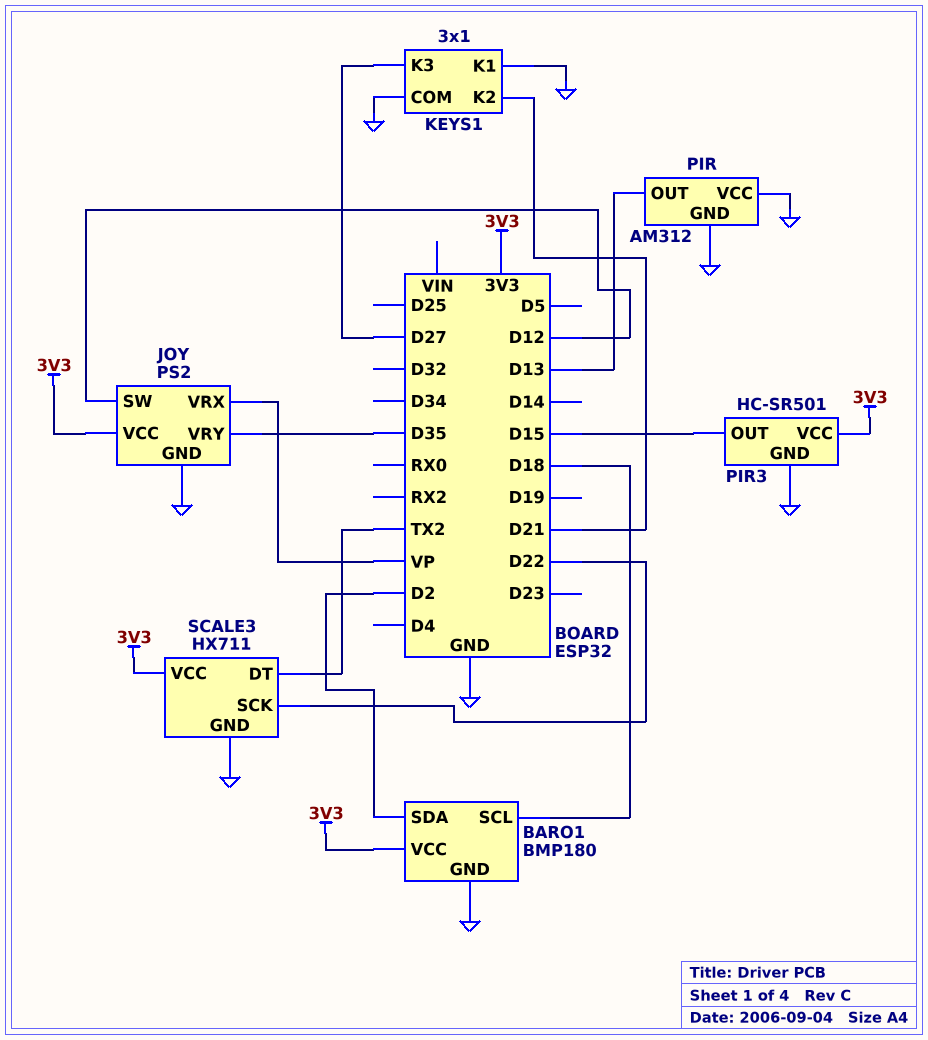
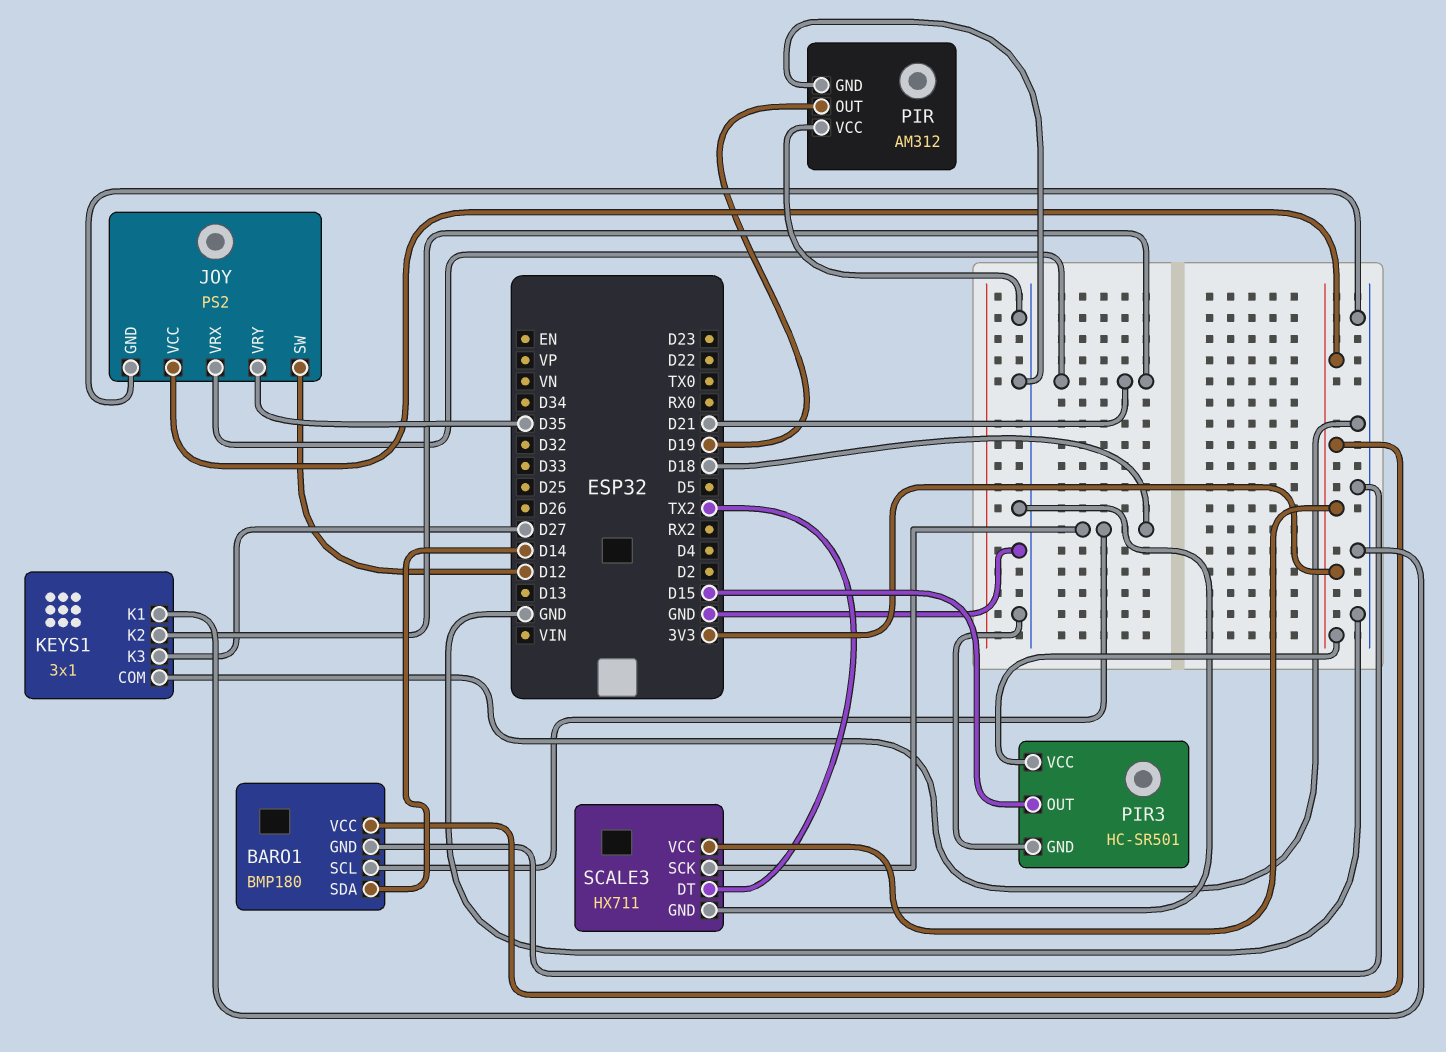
BARO1 pin SDA: D2 -> D14
JOY pin VRX: VP -> D21
PIR pin OUT: D13 -> D19
SCALE3 pin SCK: D22 -> D18

